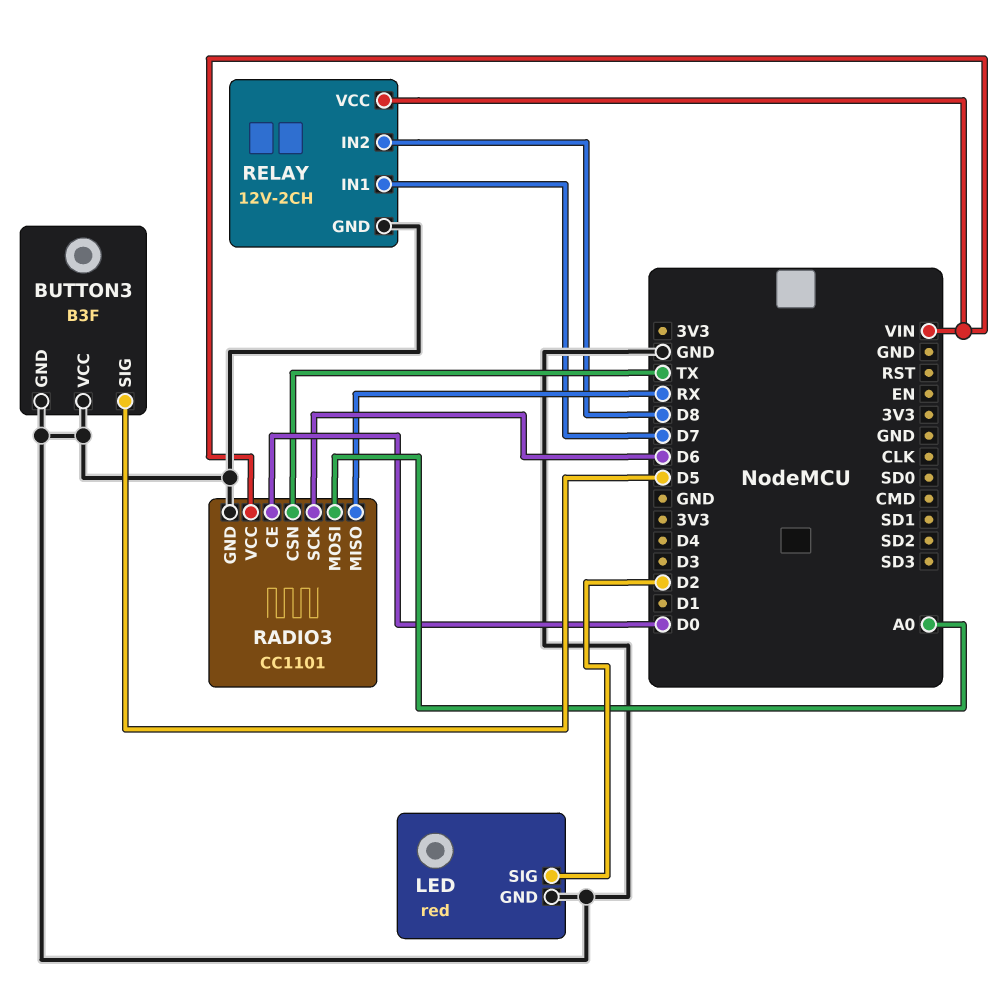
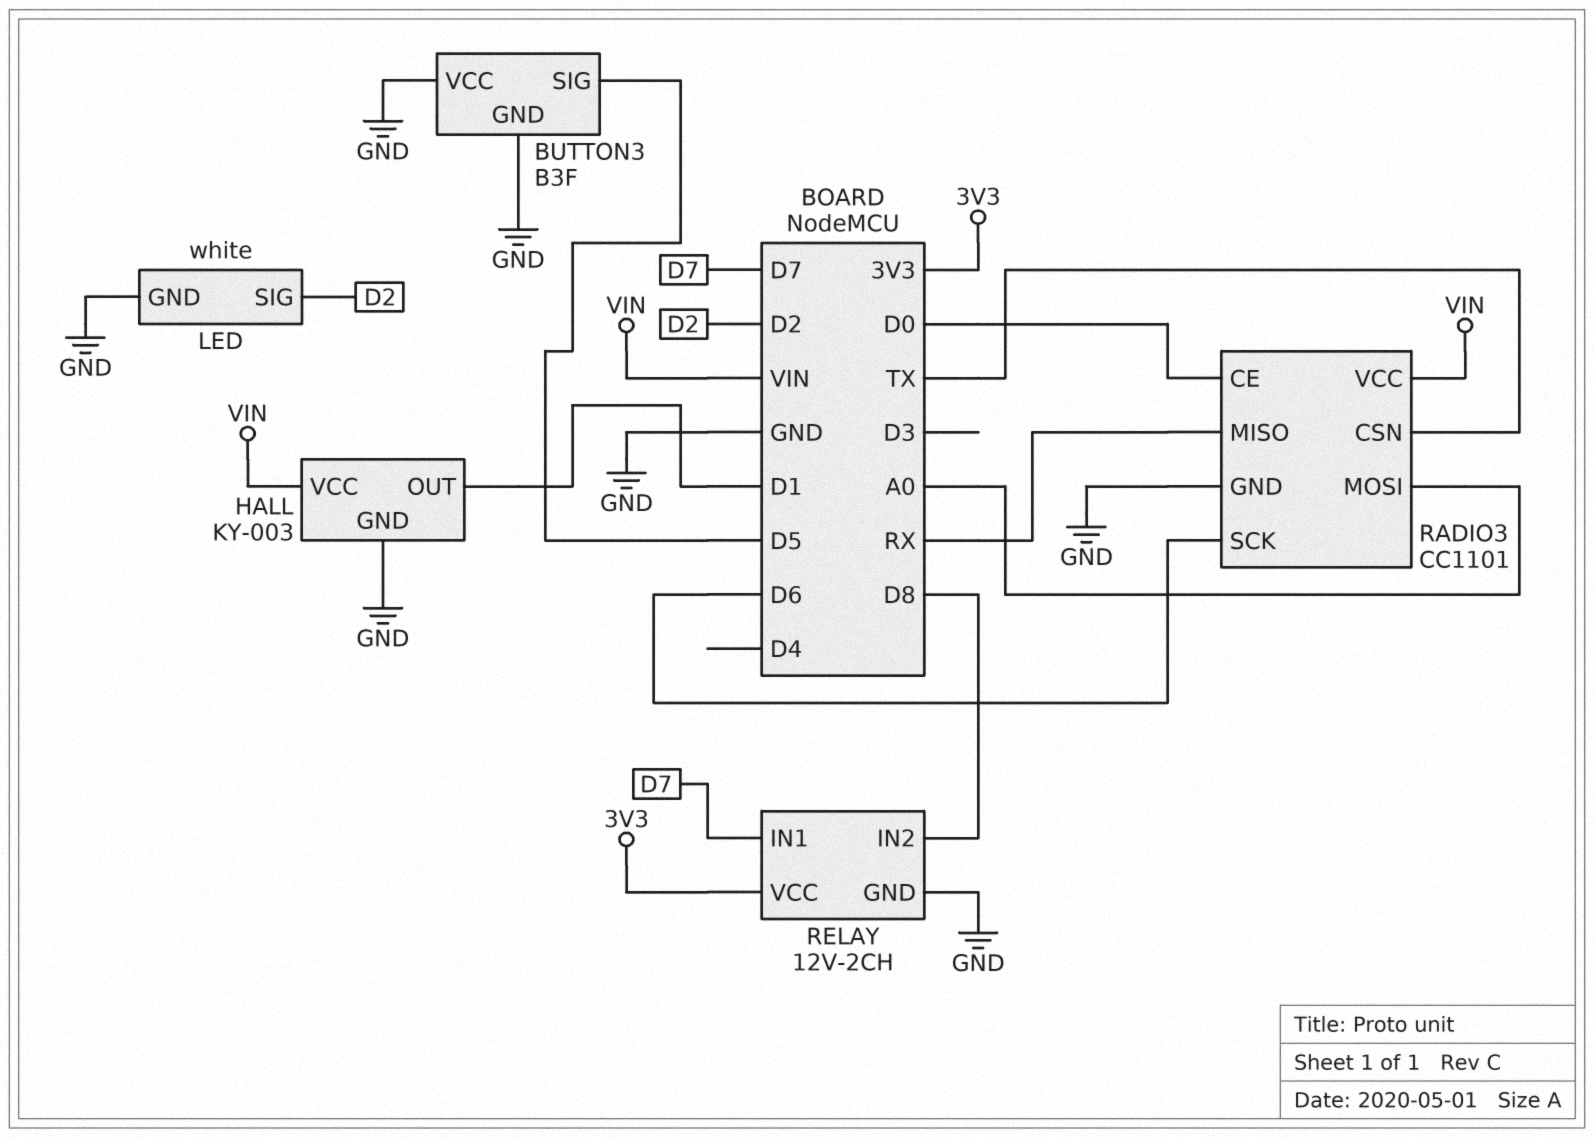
HALL: none -> KY-003
HALL pin GND: none -> GND
HALL pin OUT: none -> D1
HALL pin VCC: none -> VIN
LED: red -> white
RELAY pin VCC: VIN -> 3V3

